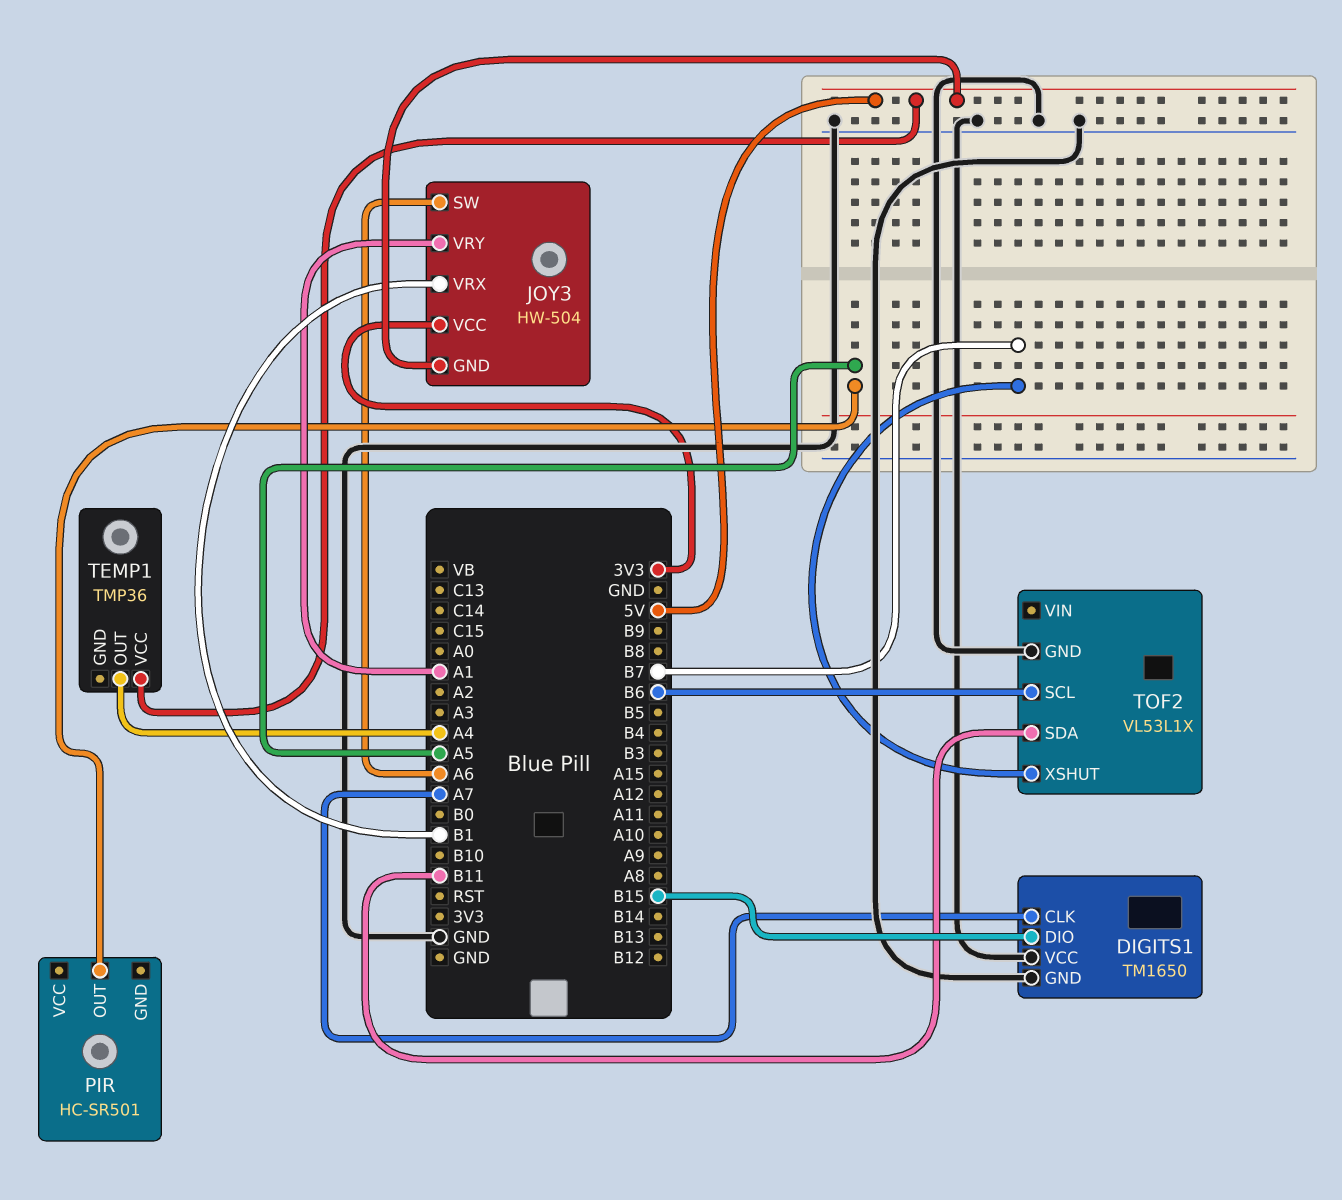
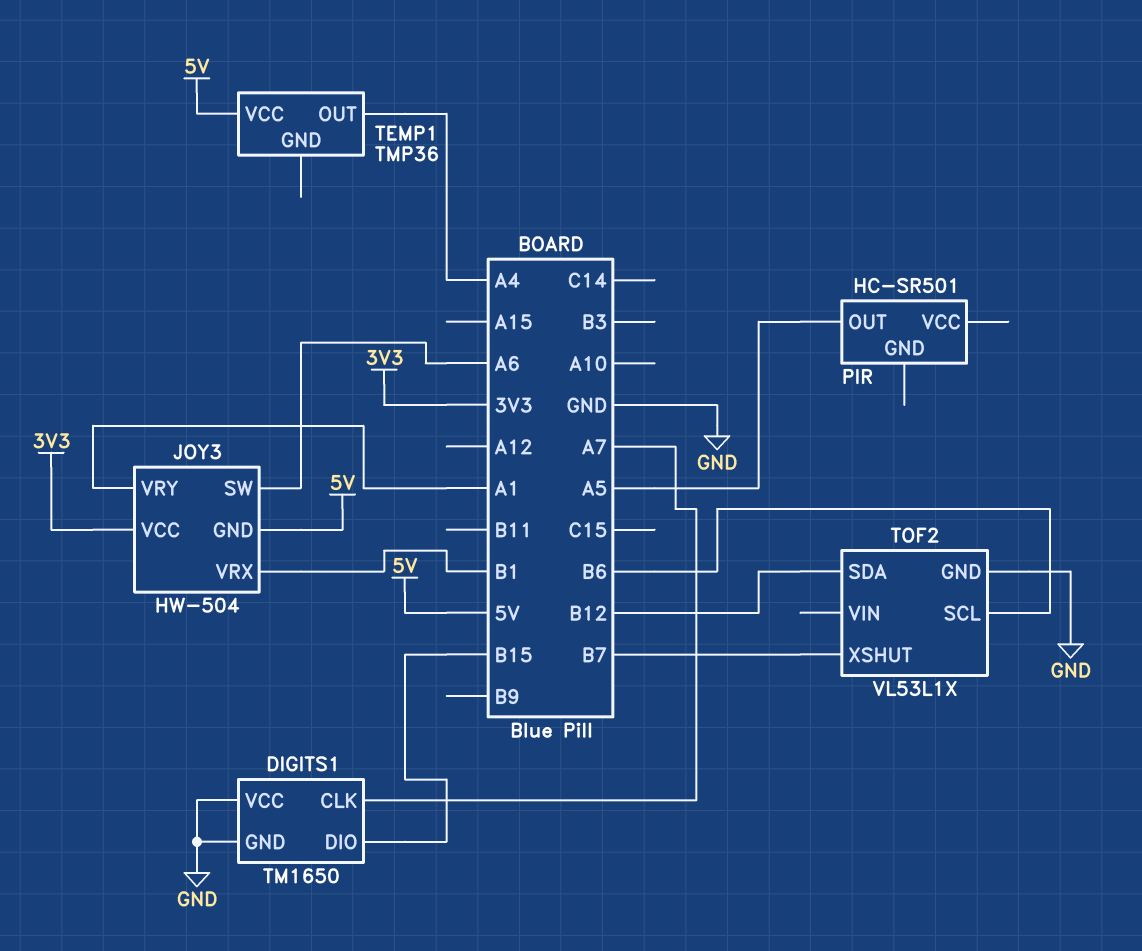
TOF2 pin SDA: B11 -> B12

